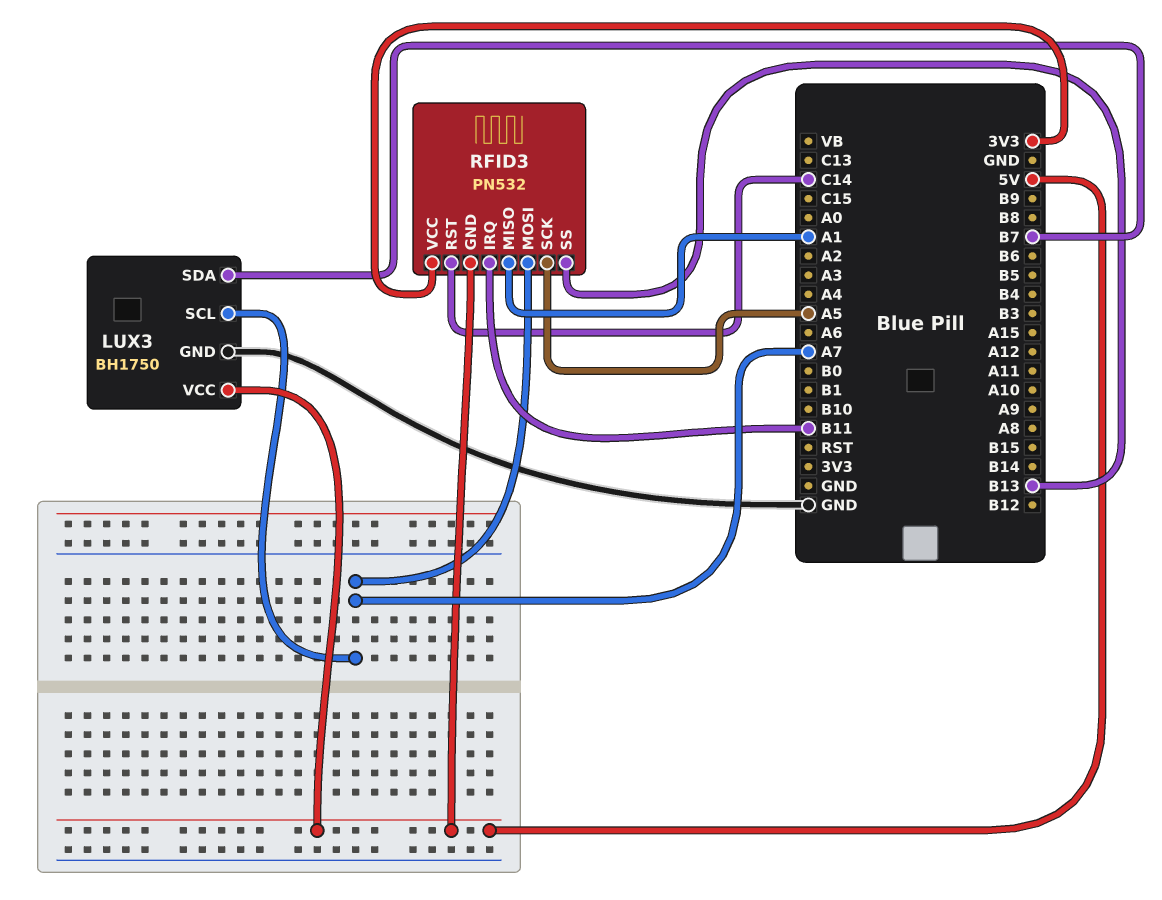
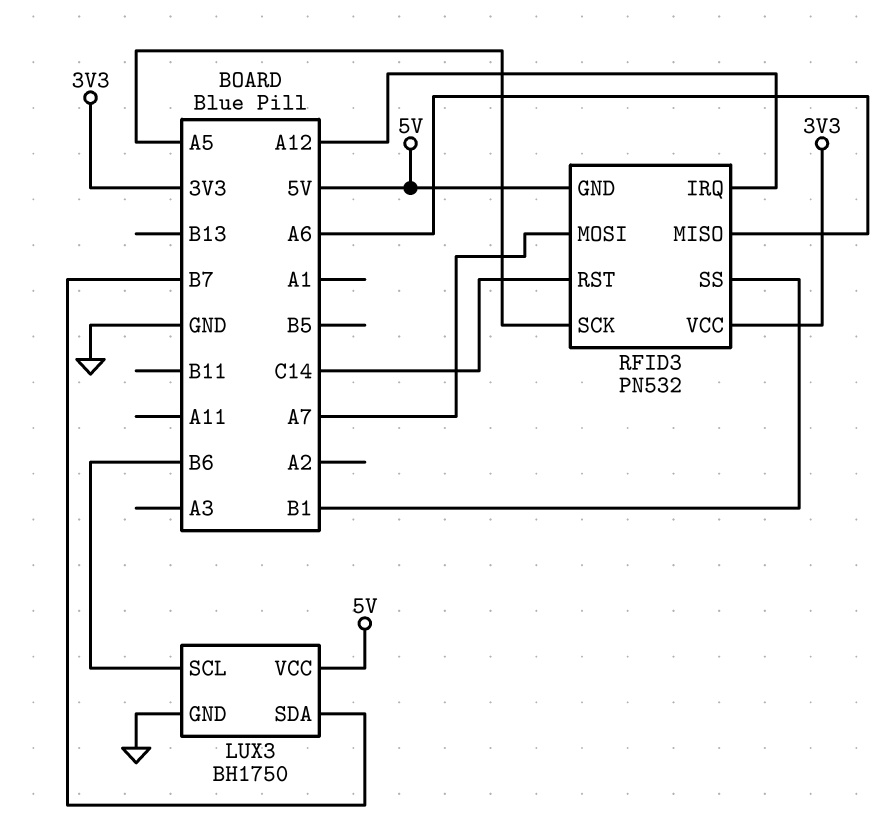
LUX3 pin SCL: A7 -> B6
RFID3 pin IRQ: B11 -> A12
RFID3 pin MISO: A1 -> A6
RFID3 pin SS: B13 -> B1

